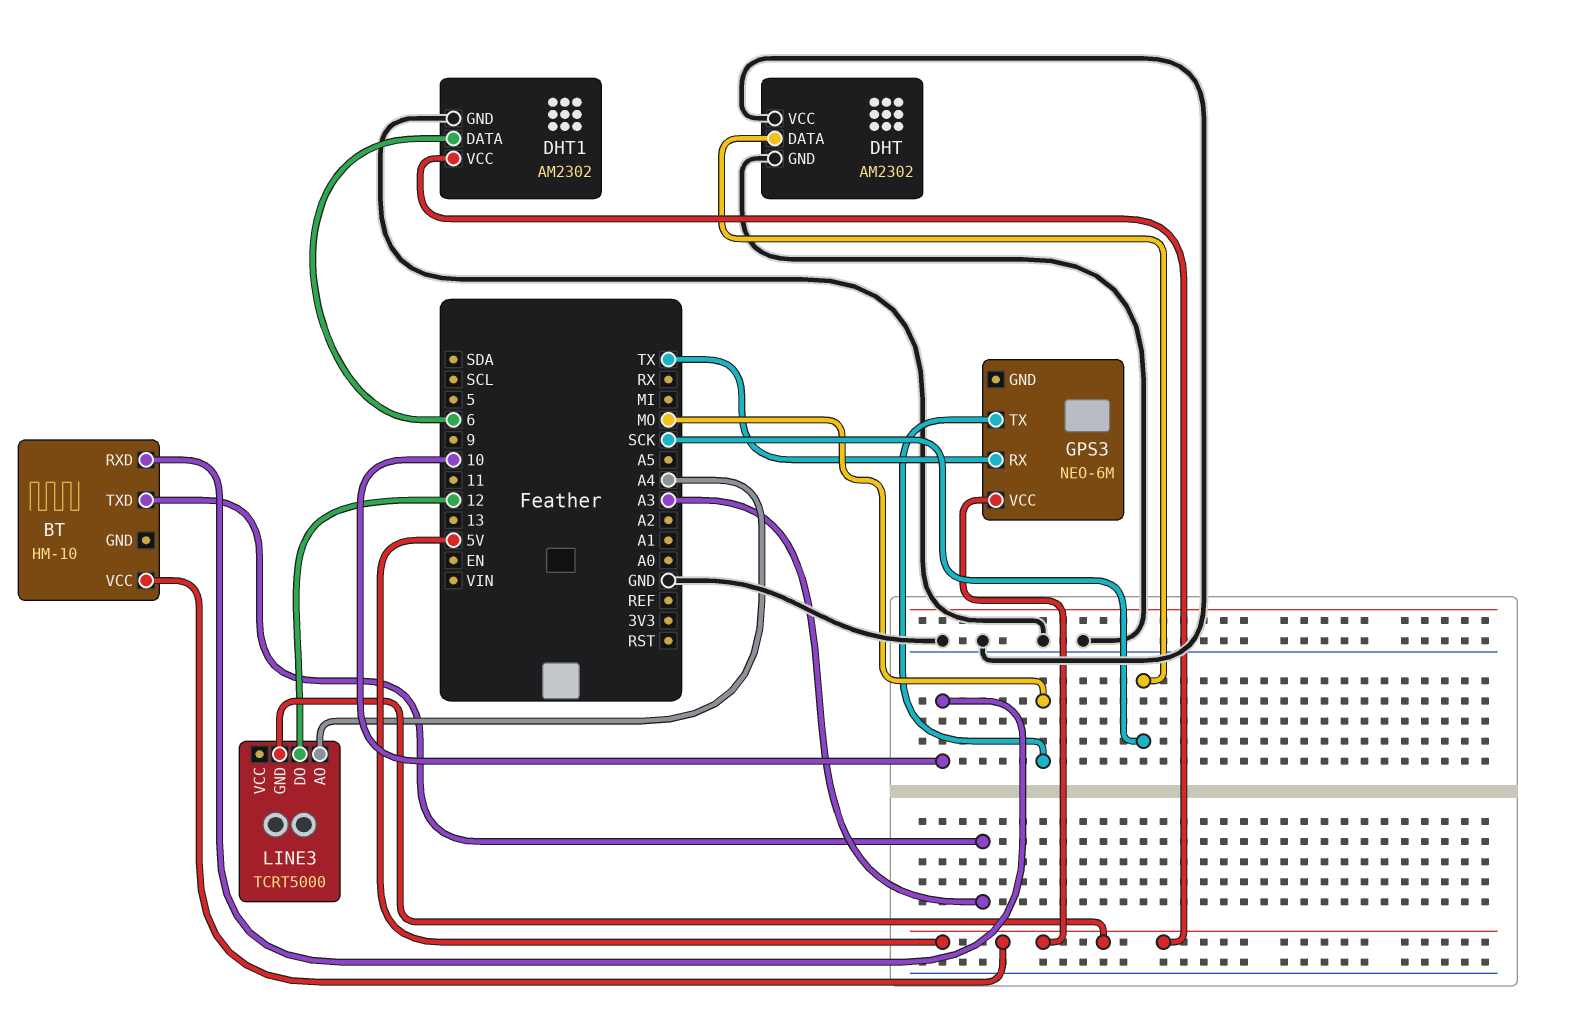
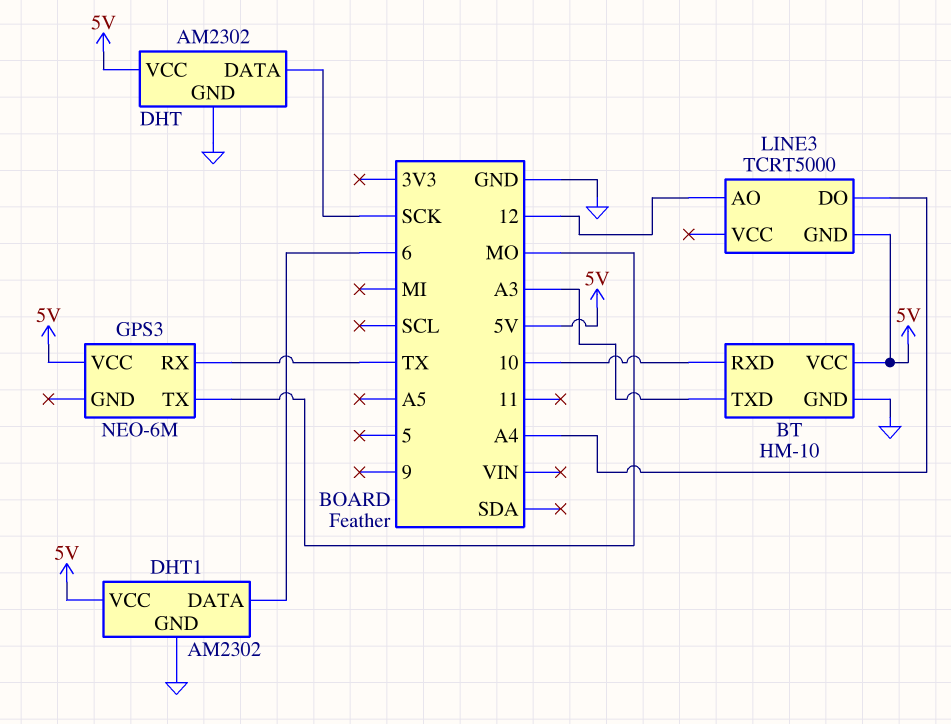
BT pin GND: none -> GND
DHT pin VCC: GND -> 5V
LINE3 pin AO: A4 -> 12
LINE3 pin DO: 12 -> A4

